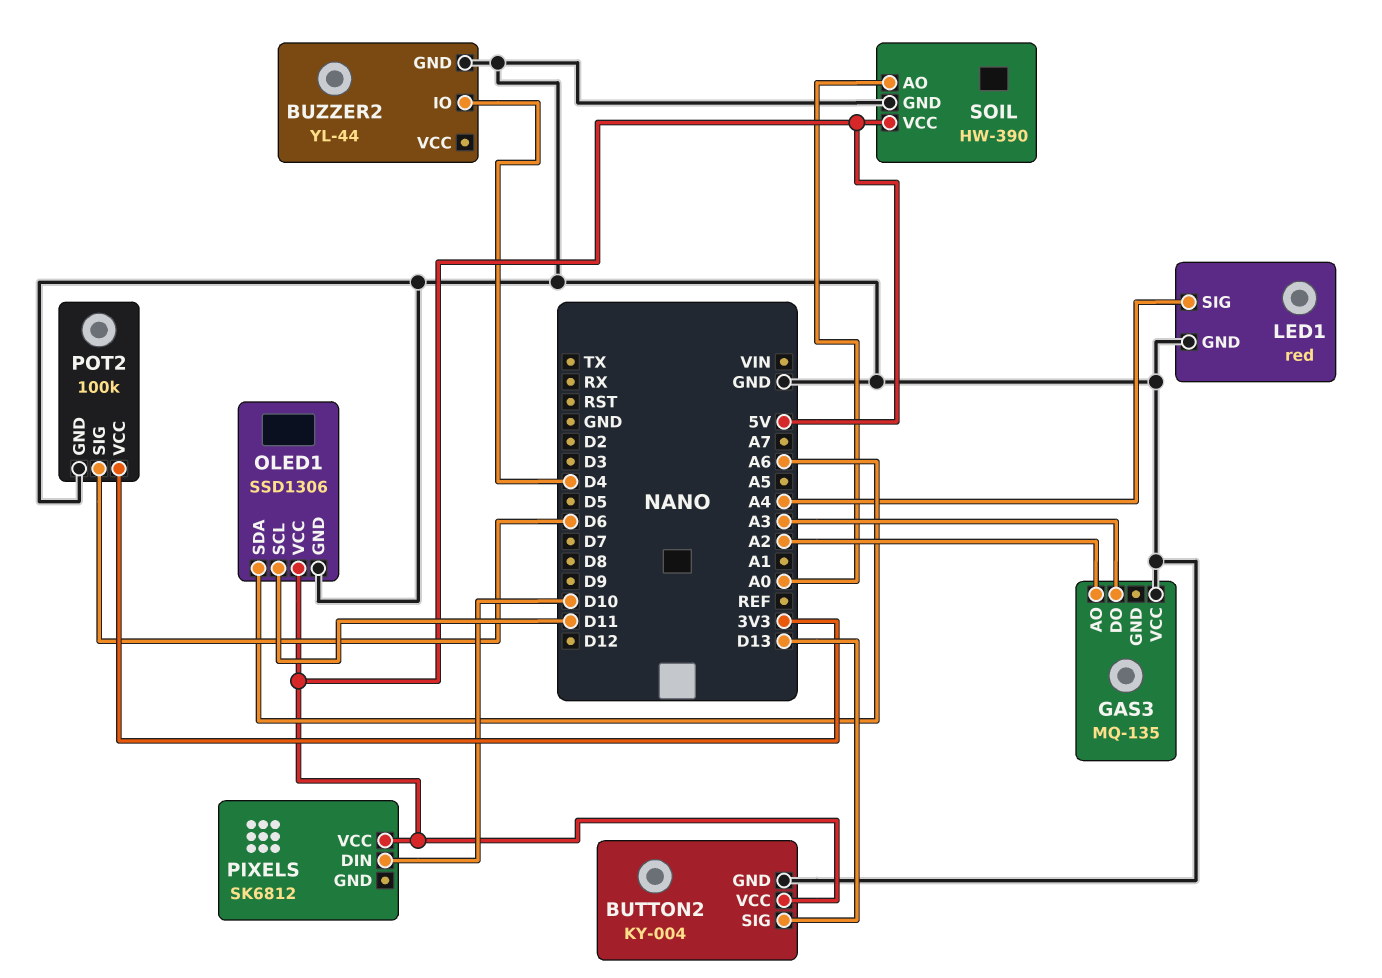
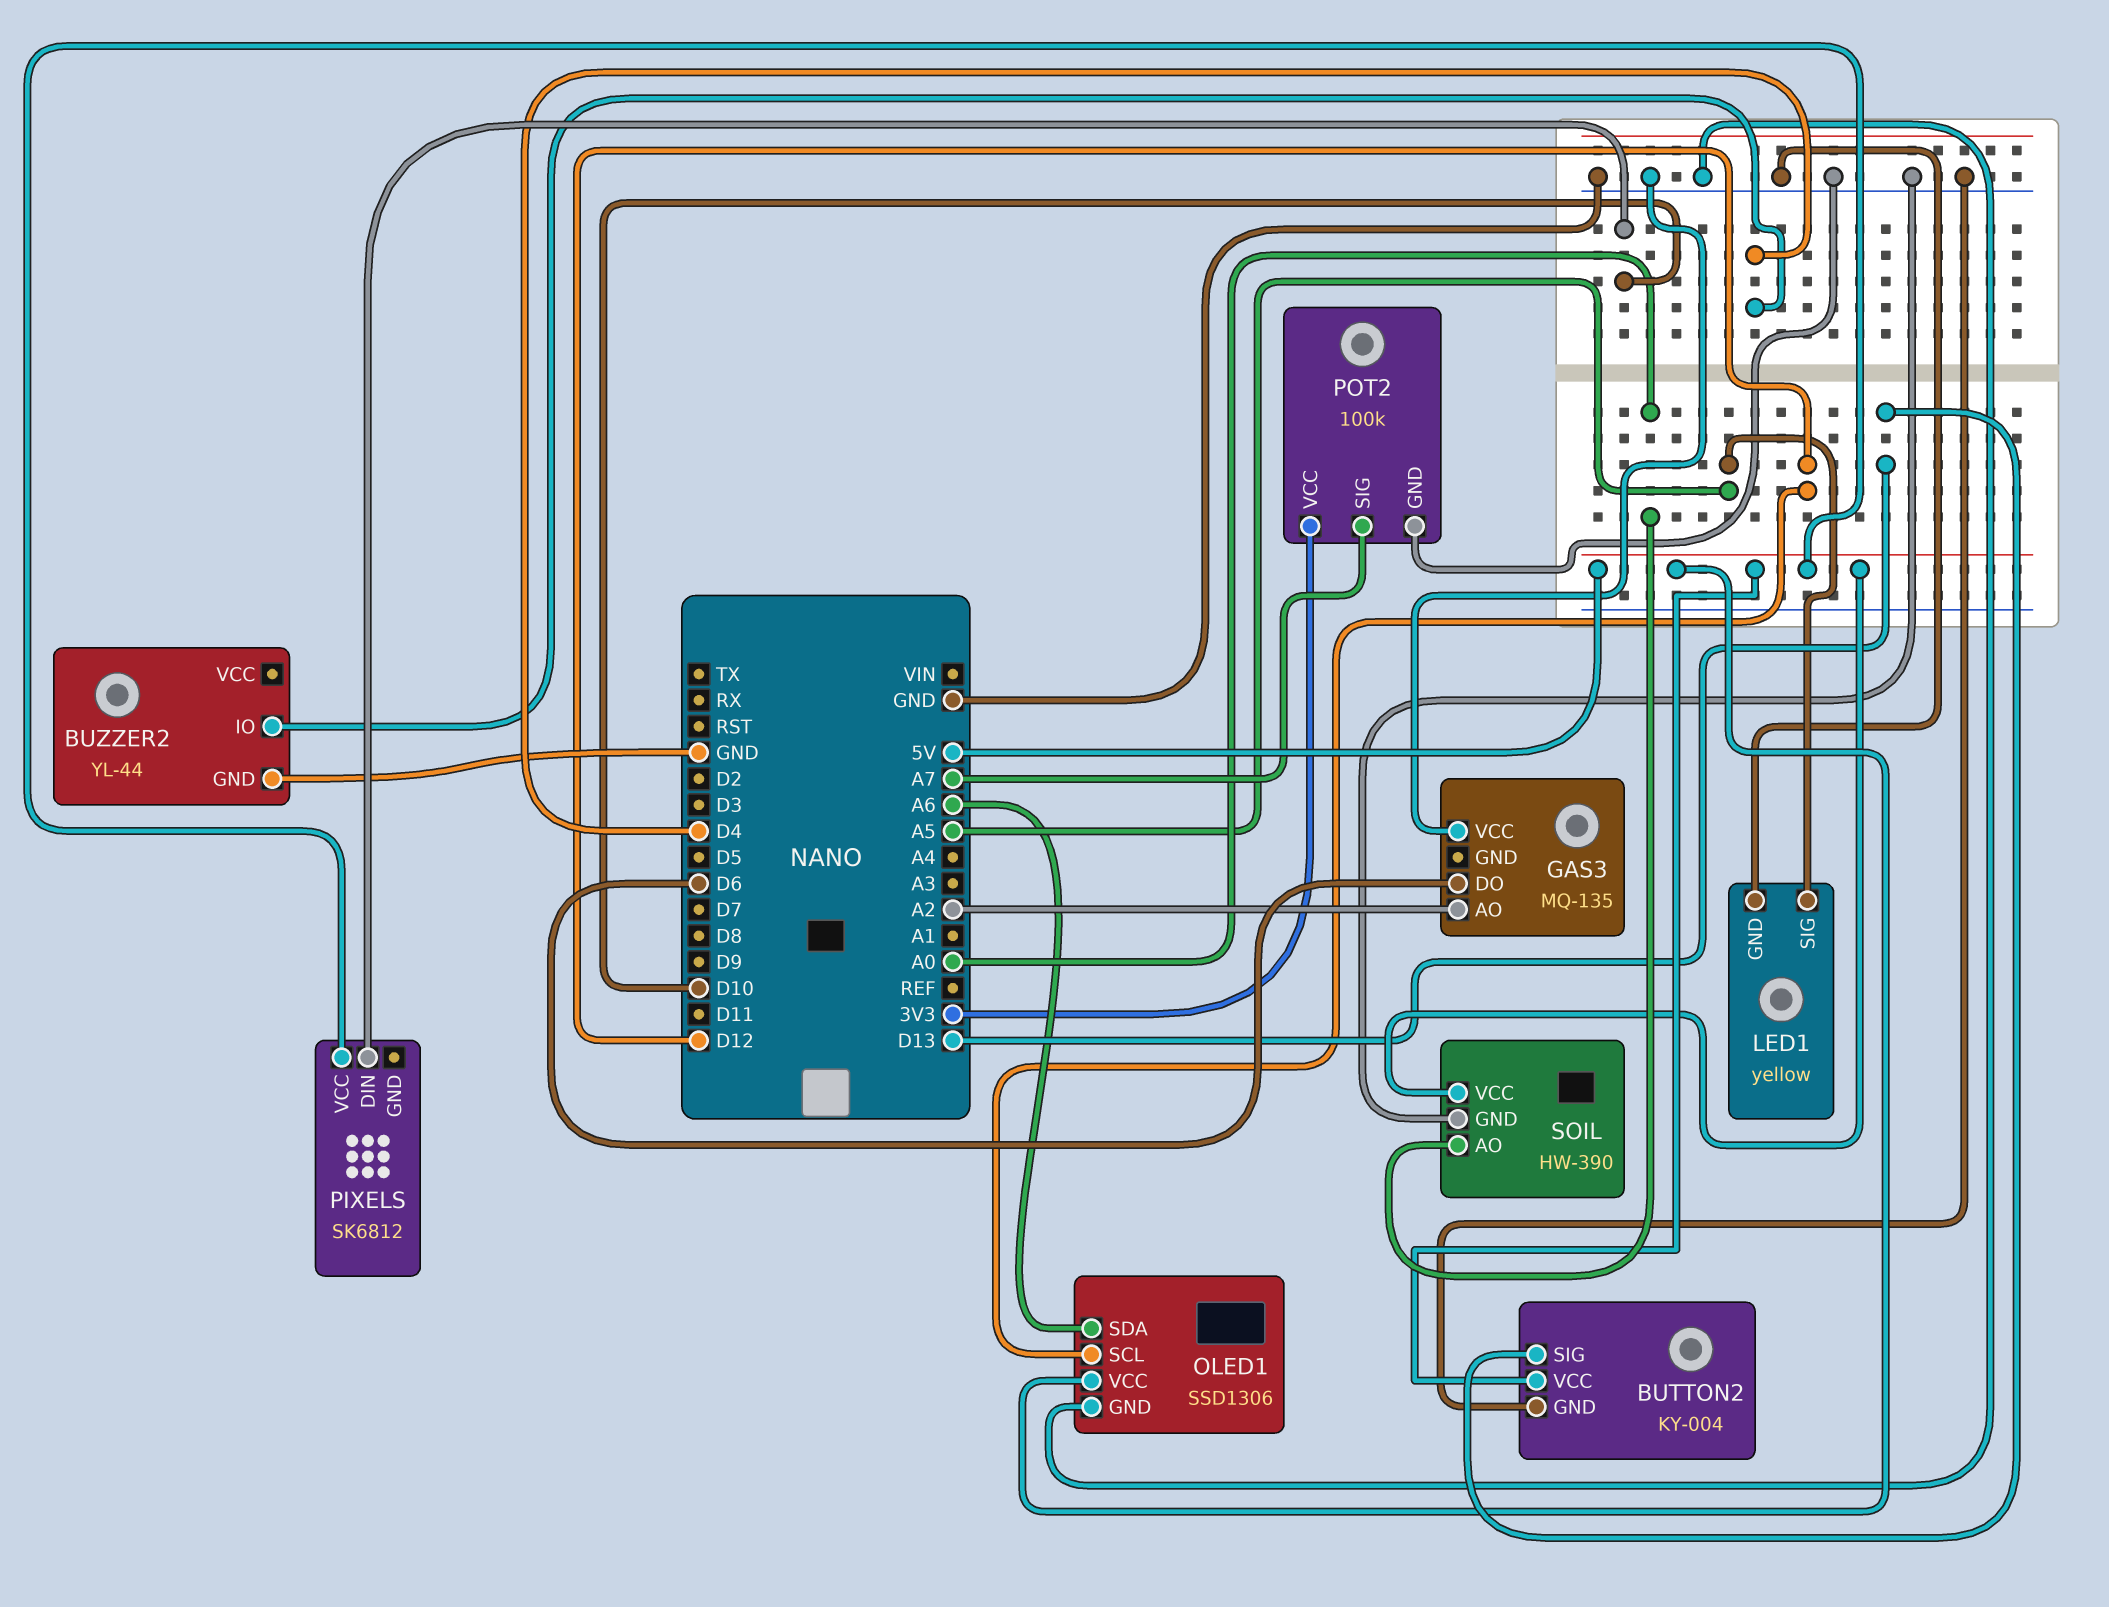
GAS3 pin DO: A3 -> D6
LED1: red -> yellow
LED1 pin SIG: A4 -> A5
OLED1 pin SCL: D11 -> D12
POT2 pin SIG: D6 -> A7

